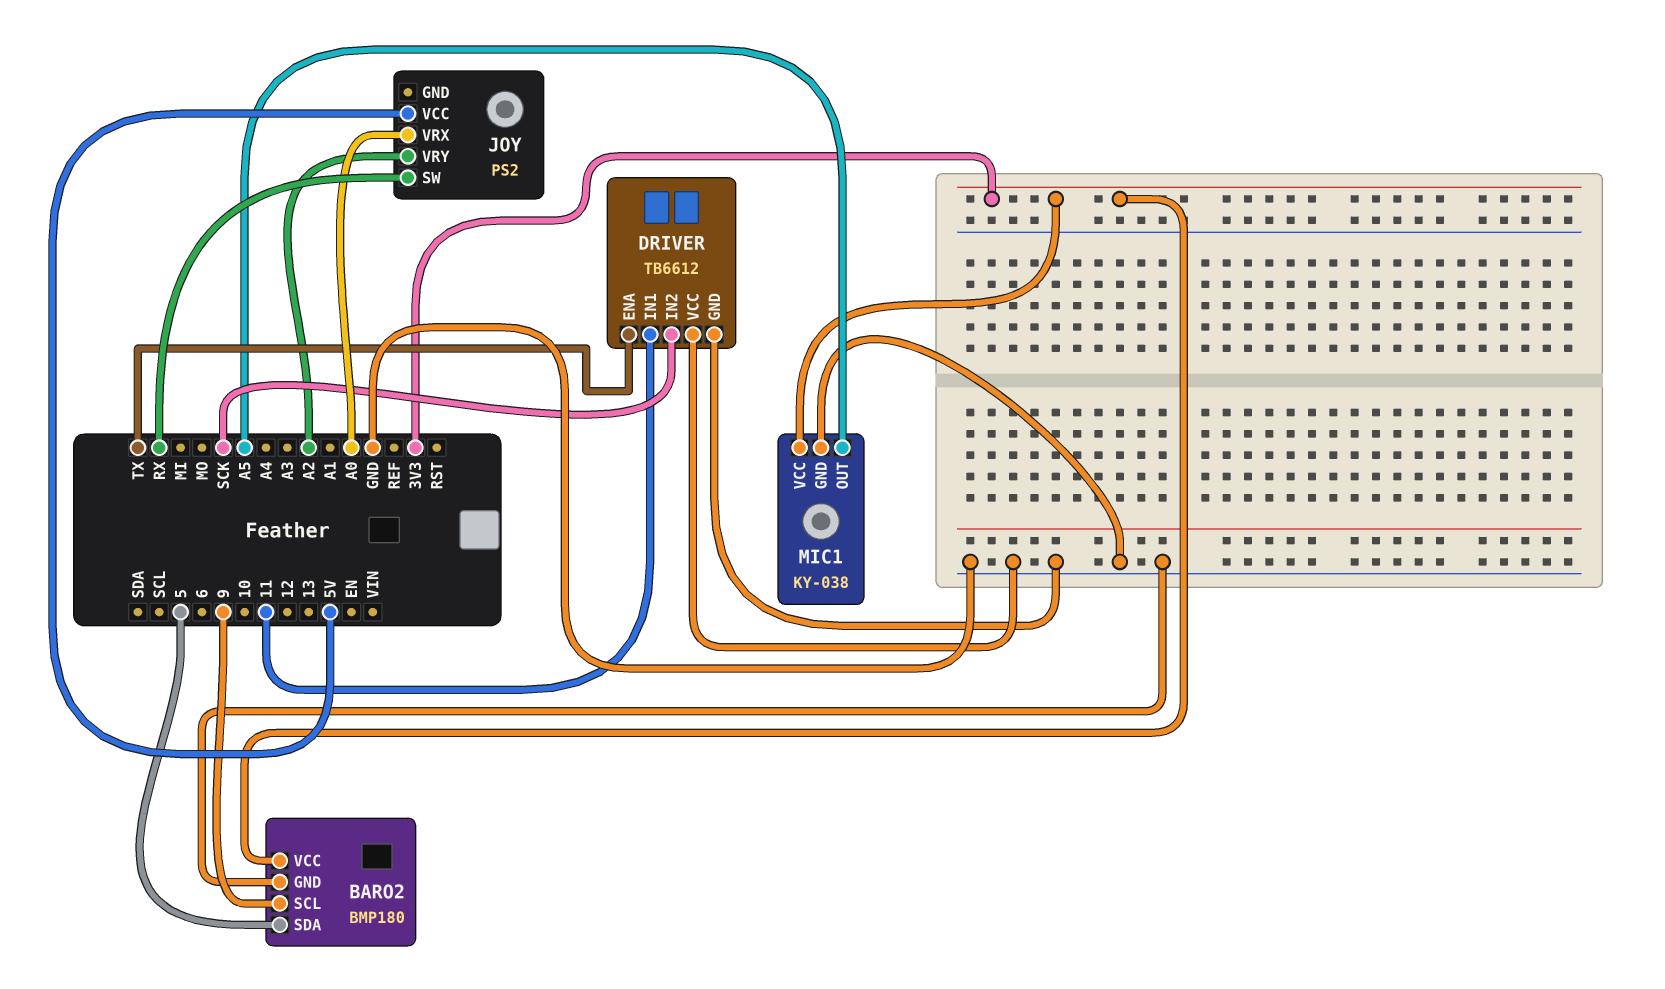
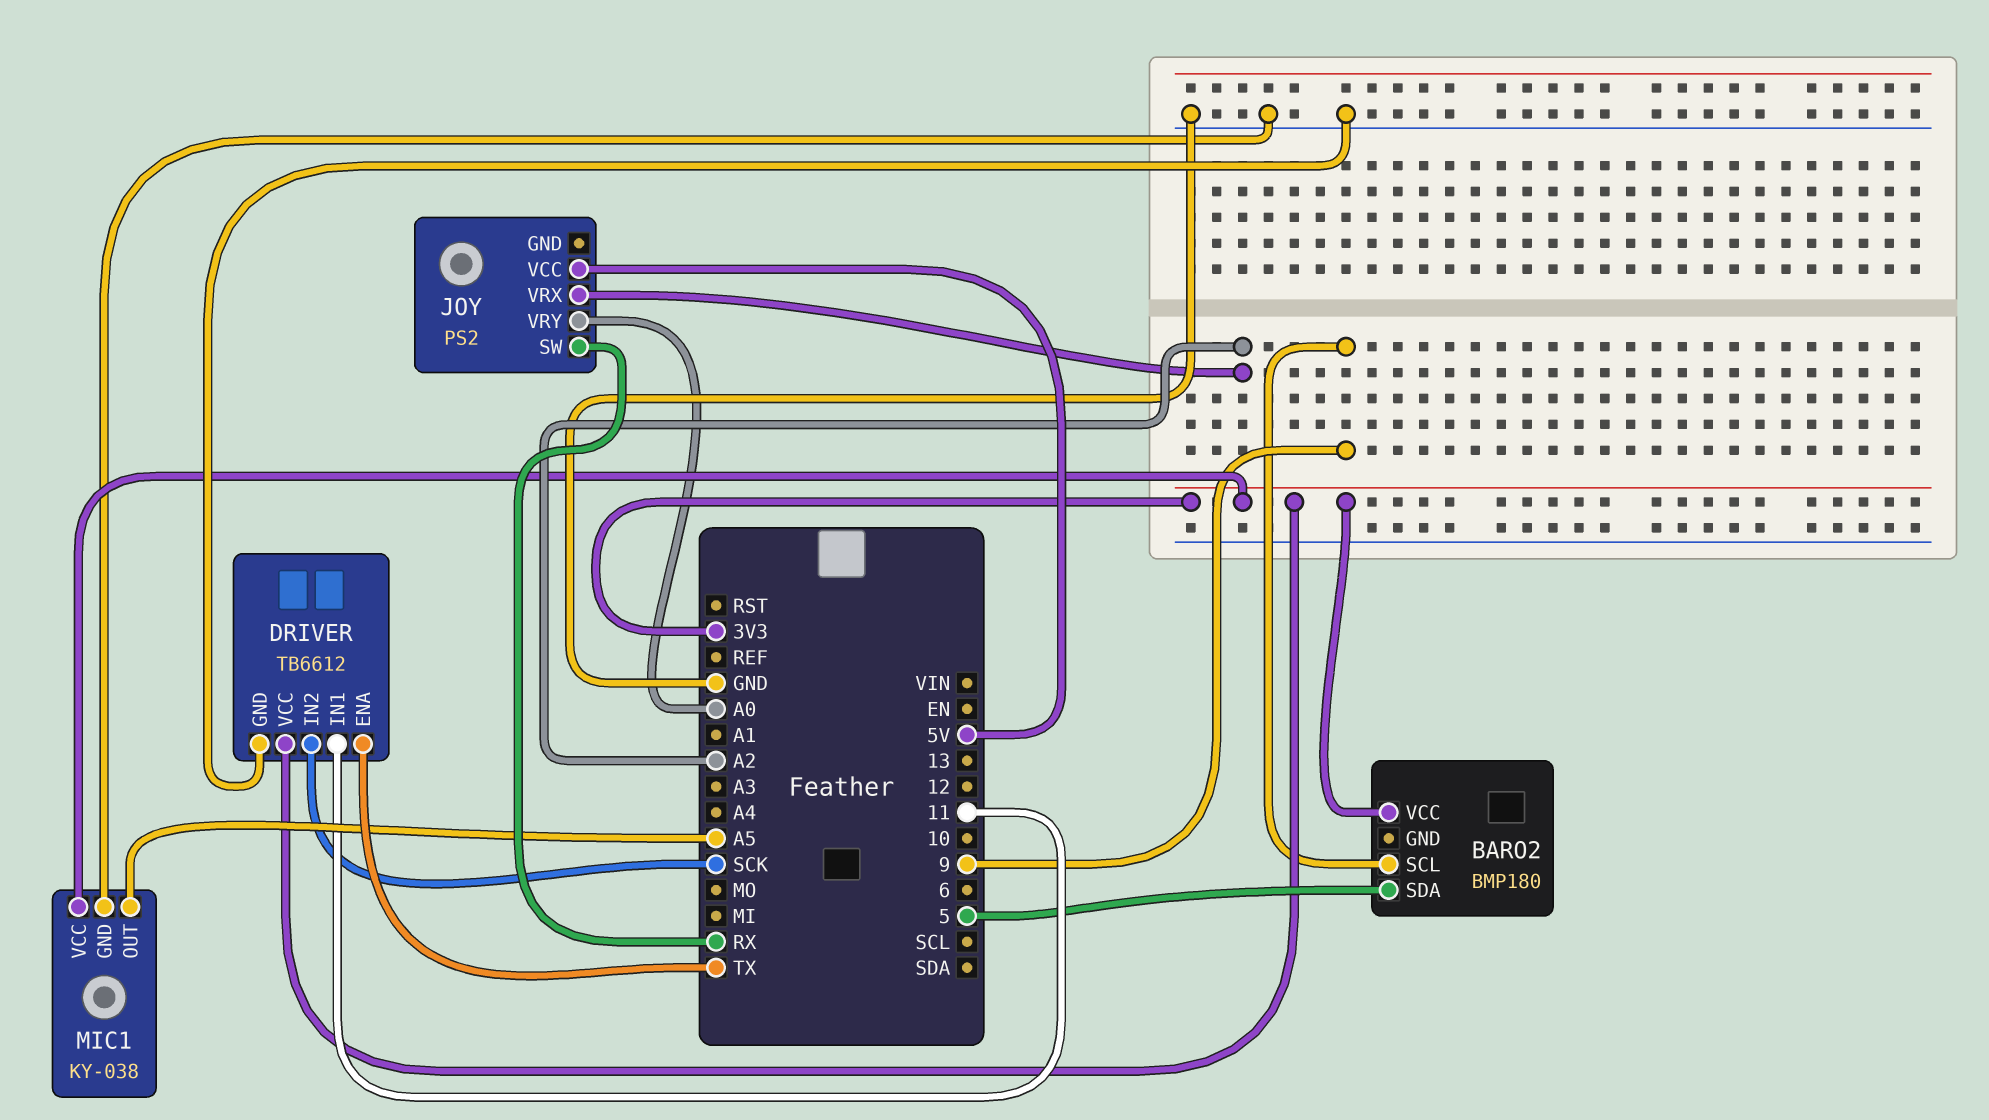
BARO2 pin GND: GND -> none
DRIVER pin VCC: GND -> 3V3
JOY pin VRX: A0 -> A2
JOY pin VRY: A2 -> A0

